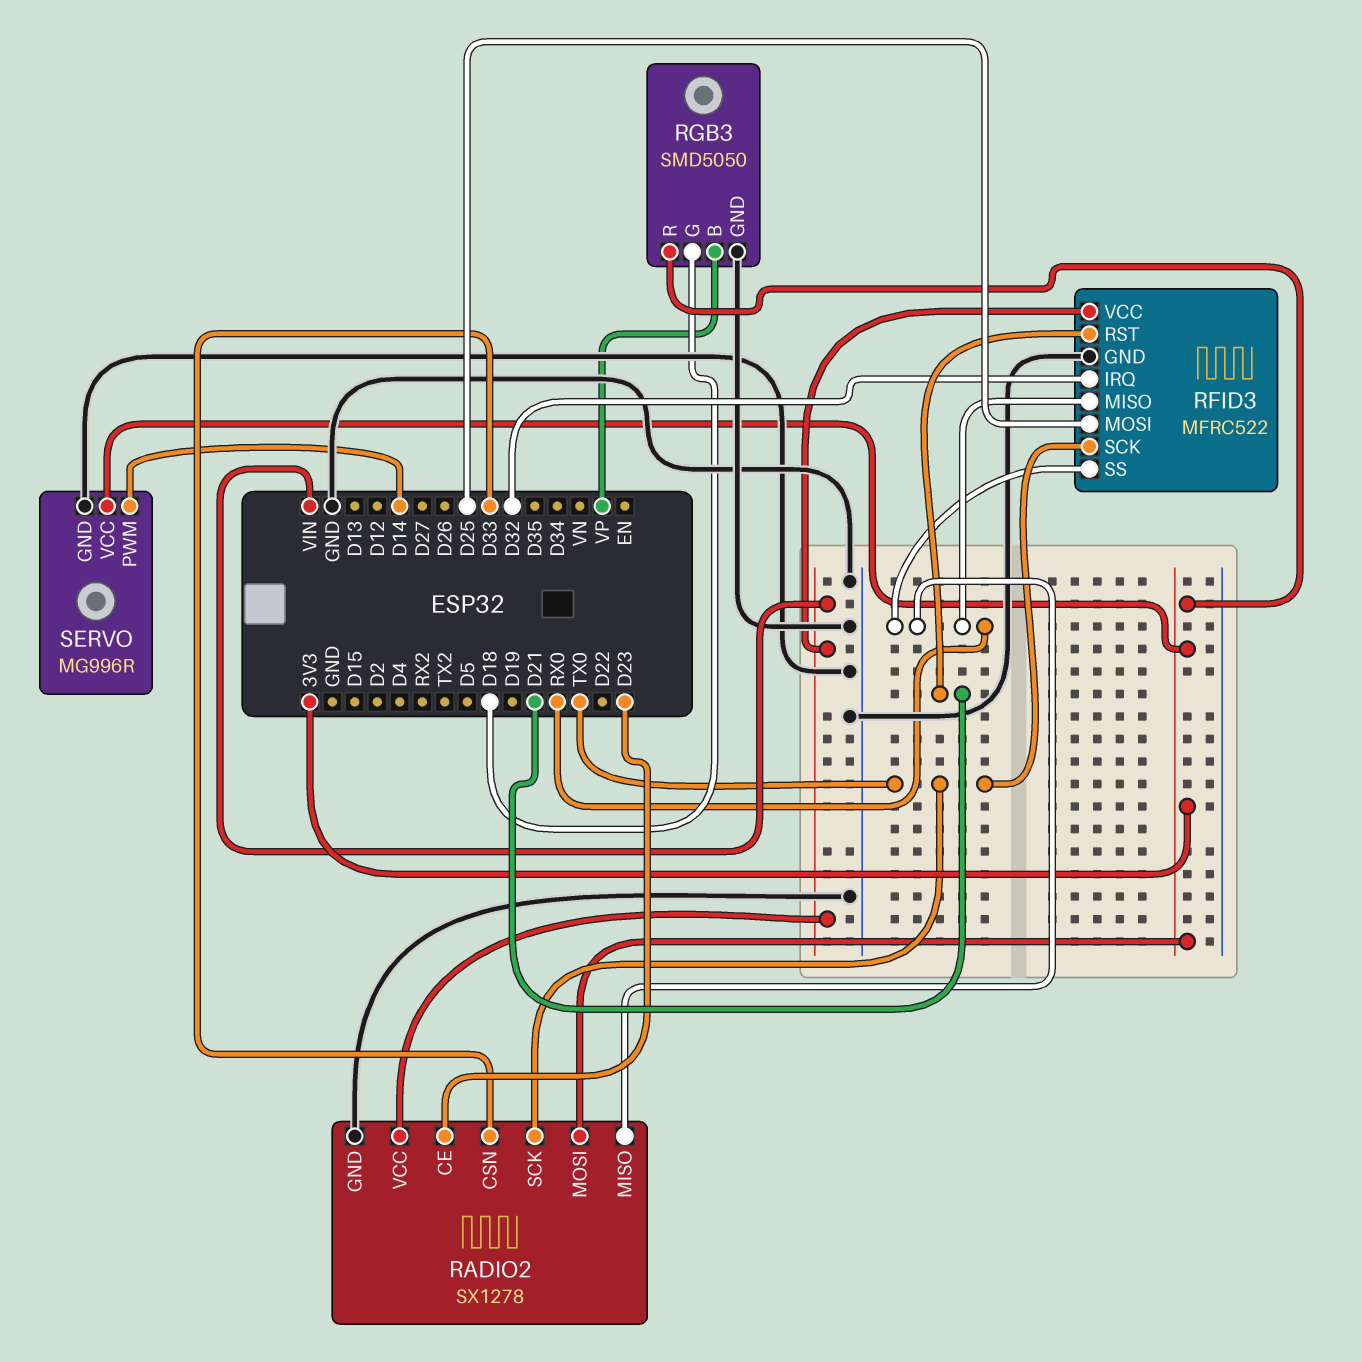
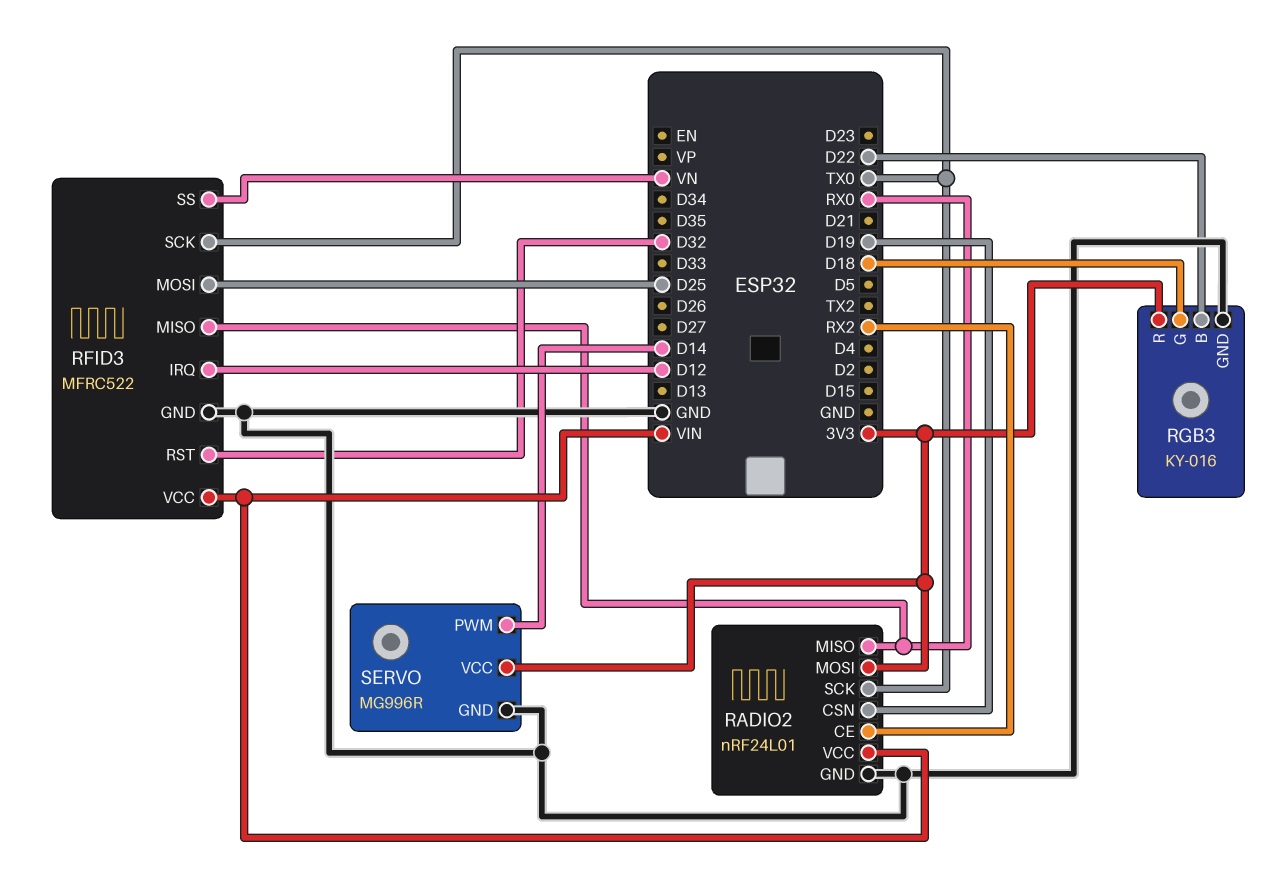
RADIO2: SX1278 -> nRF24L01
RADIO2 pin CE: D23 -> RX2
RADIO2 pin CSN: D33 -> D19
RFID3 pin IRQ: D32 -> D12
RFID3 pin RST: D21 -> D32
RFID3 pin SS: RX0 -> VN
RGB3: SMD5050 -> KY-016
RGB3 pin B: VP -> D22

